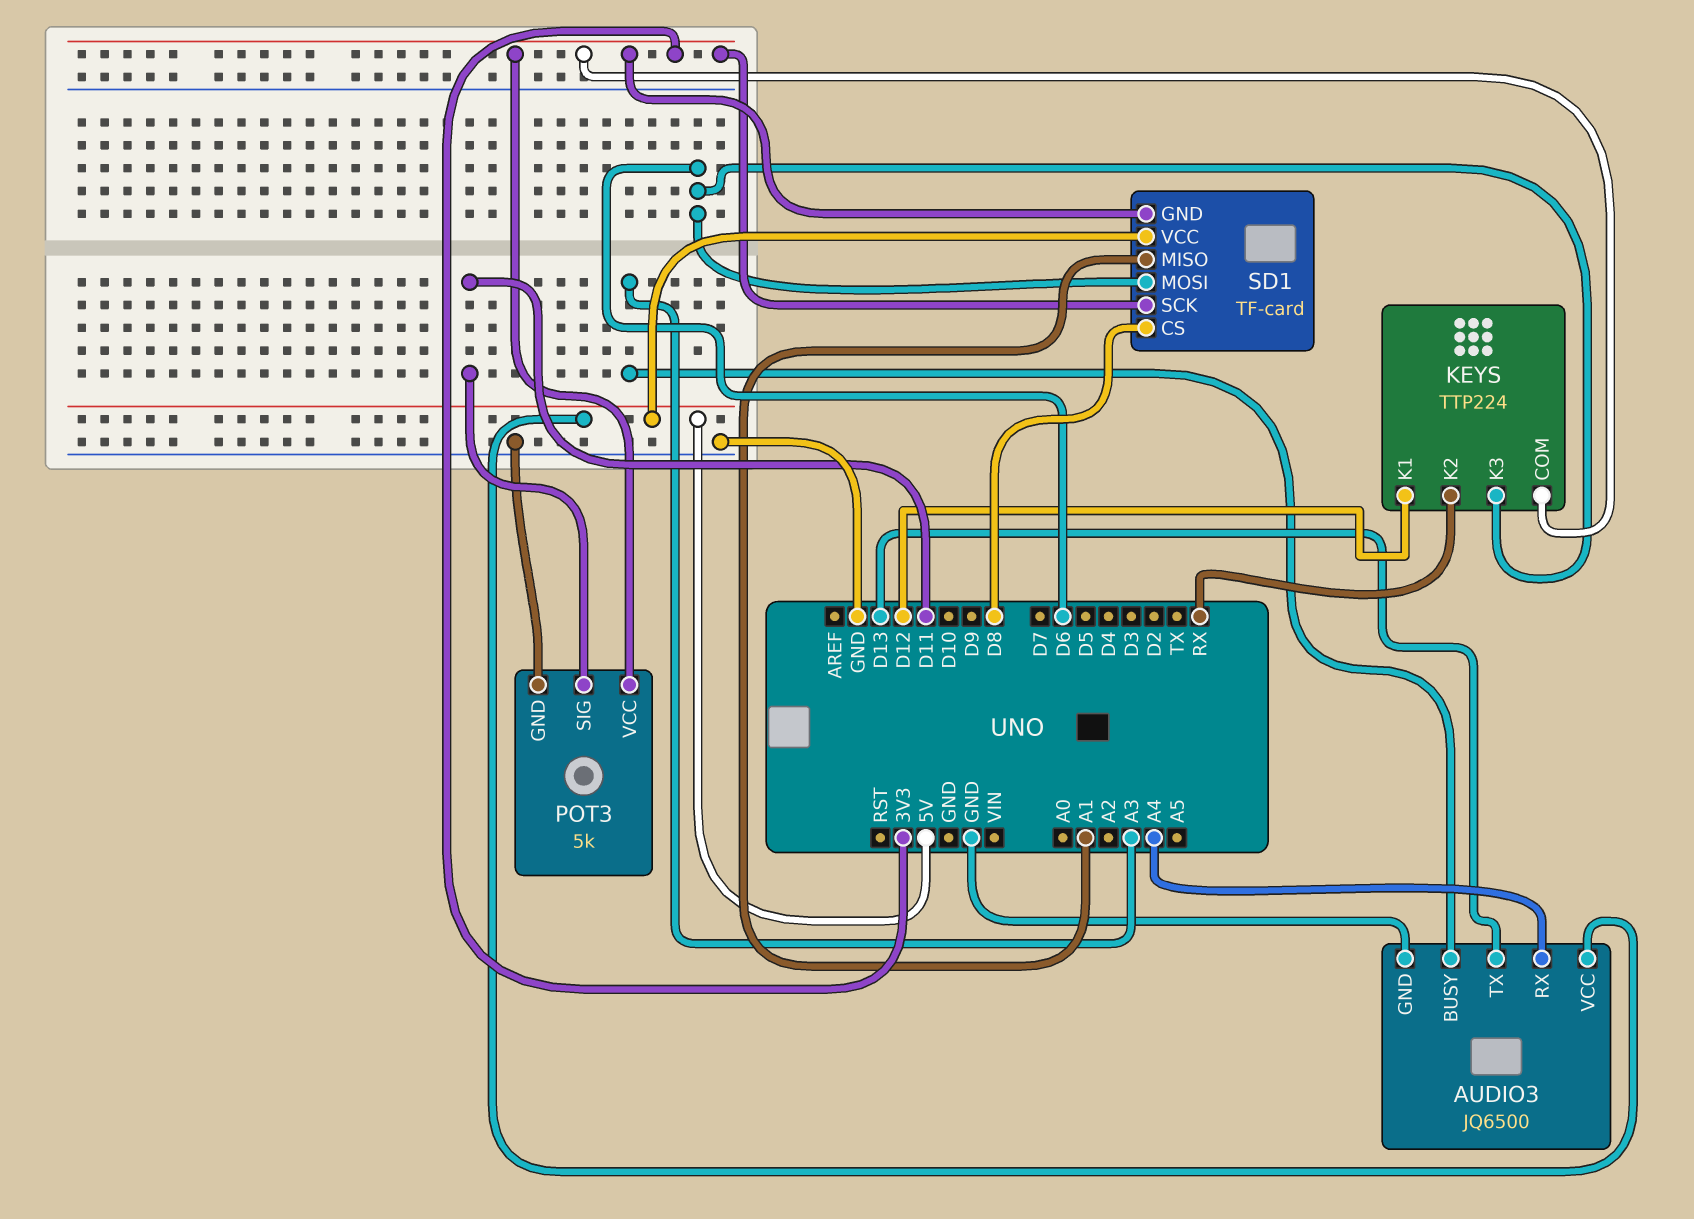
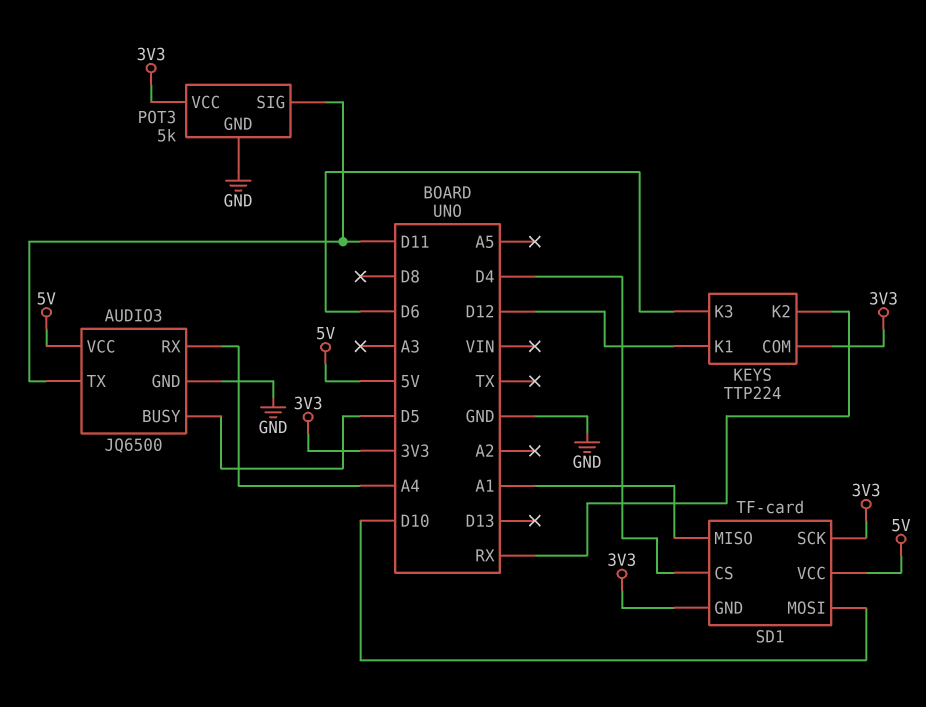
AUDIO3 pin BUSY: A3 -> D5
AUDIO3 pin TX: D13 -> D11
SD1 pin CS: D8 -> D4
SD1 pin MOSI: D6 -> D10

